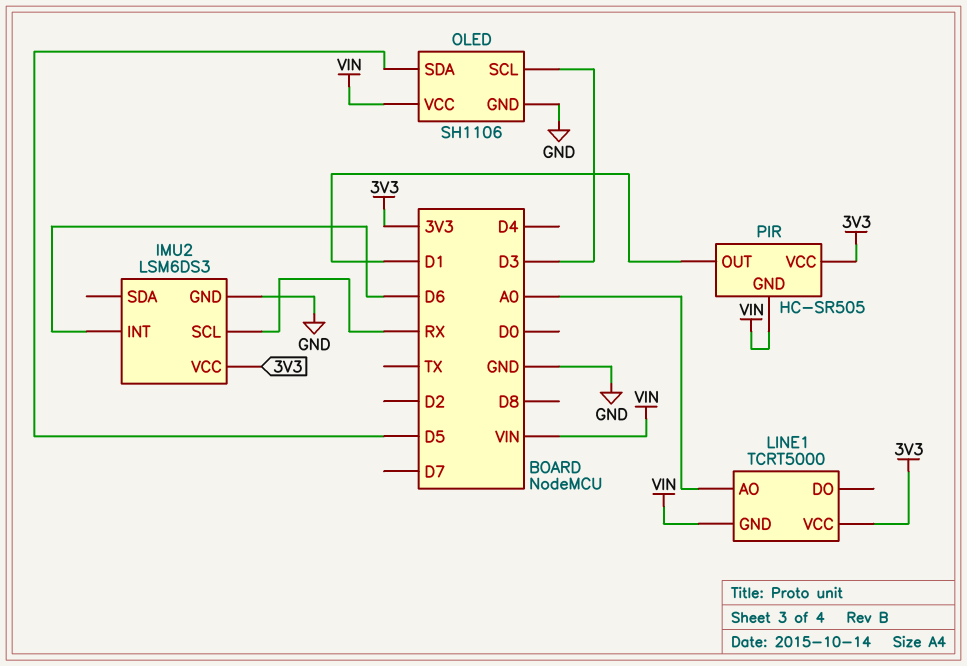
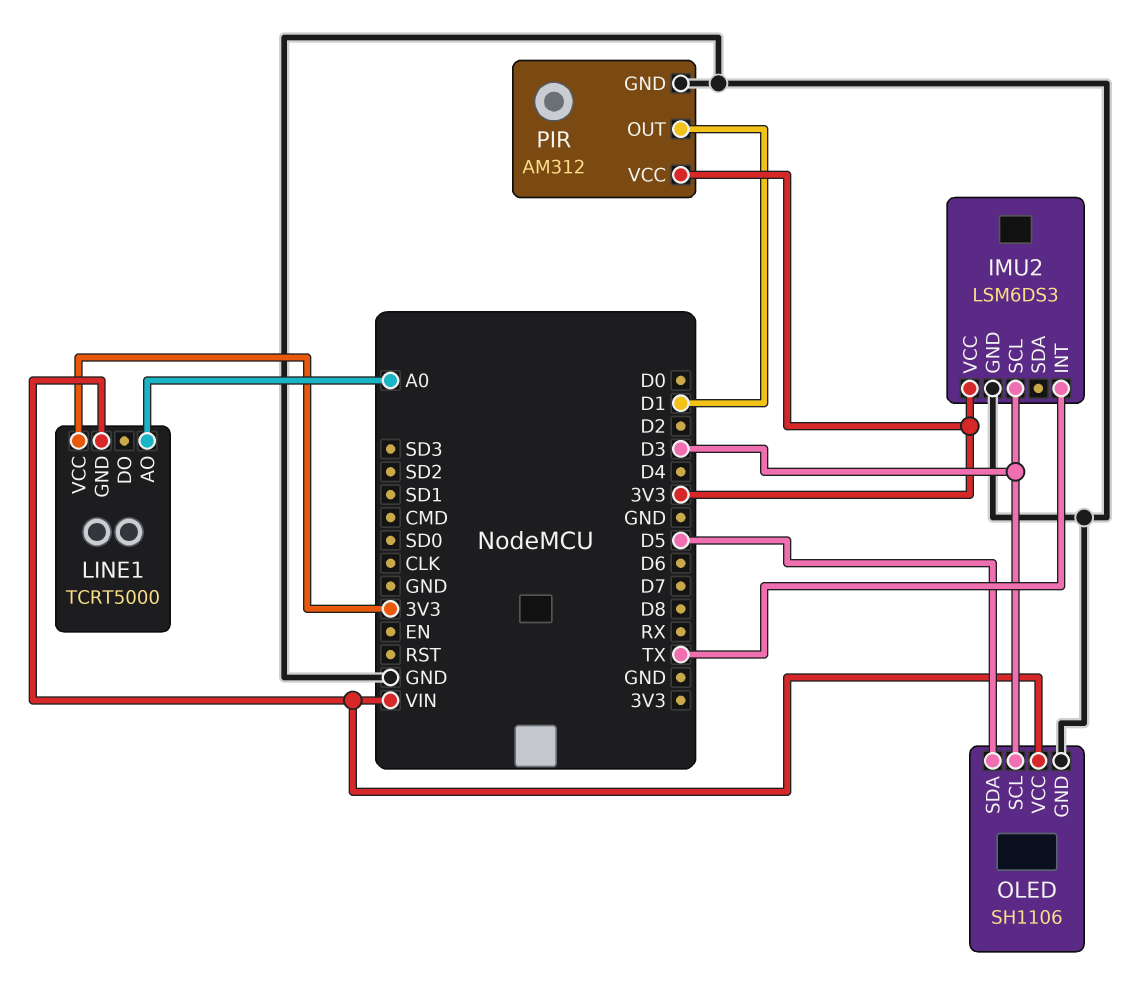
IMU2 pin INT: D6 -> TX
IMU2 pin SCL: RX -> D3
PIR: HC-SR505 -> AM312
PIR pin GND: VIN -> GND

